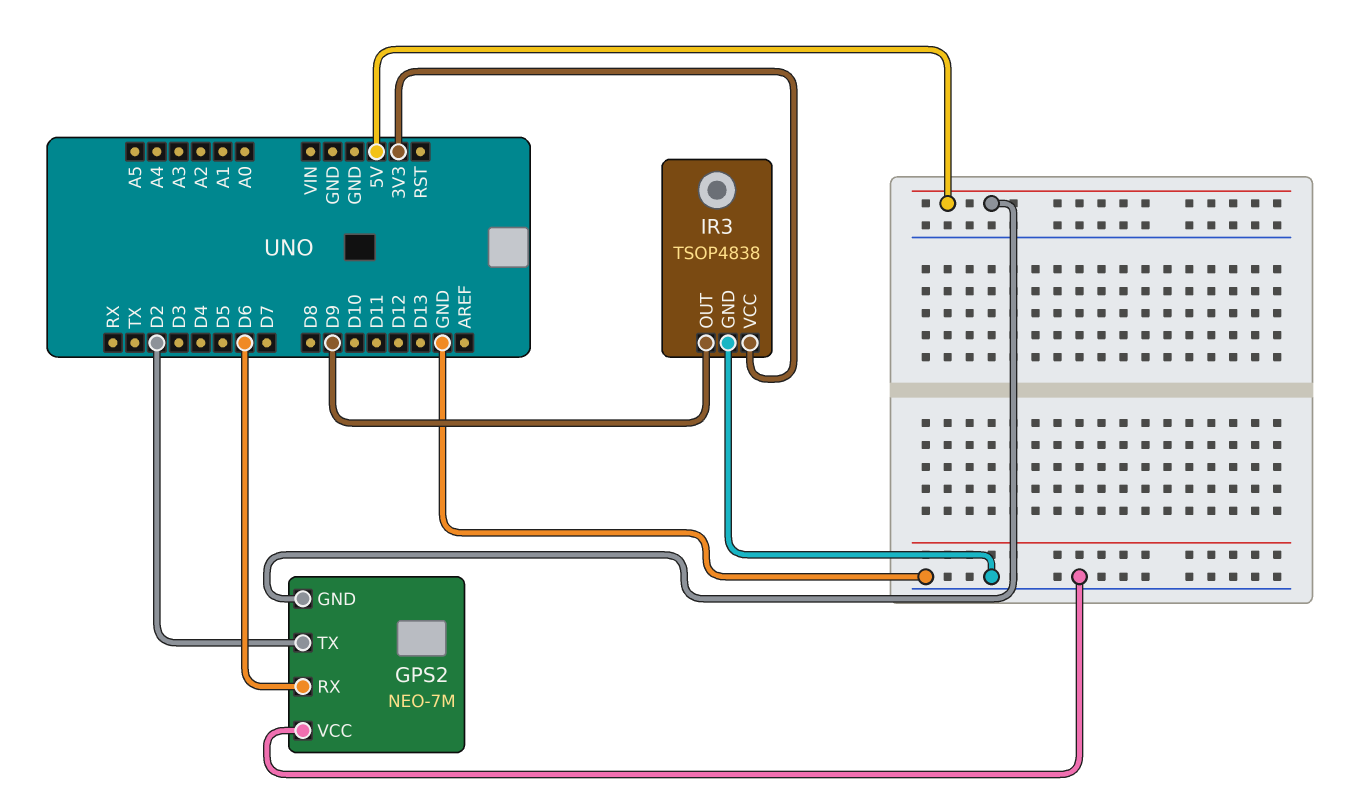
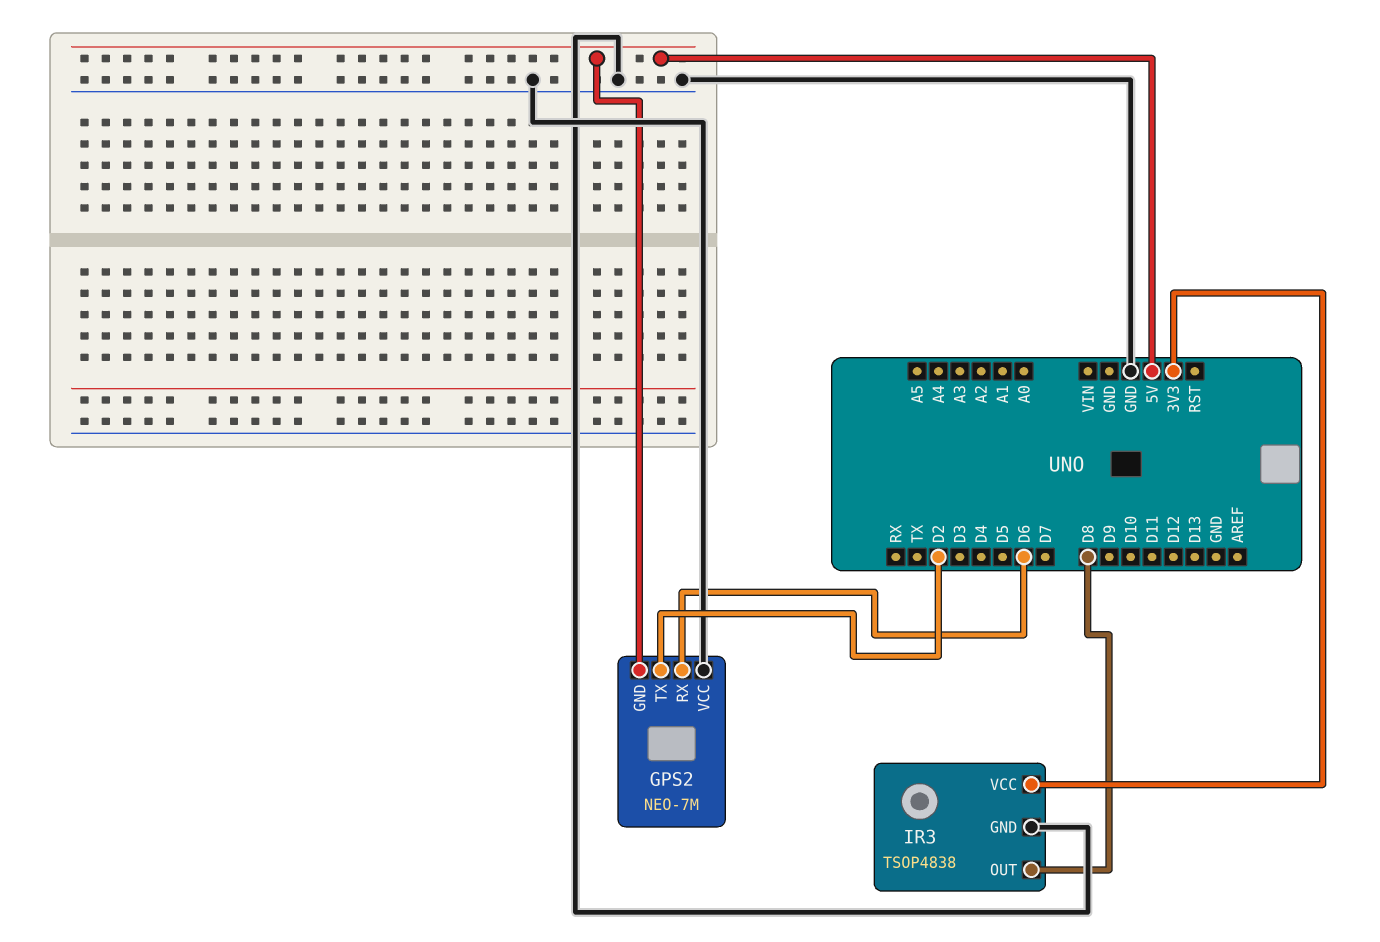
IR3 pin OUT: D9 -> D8

